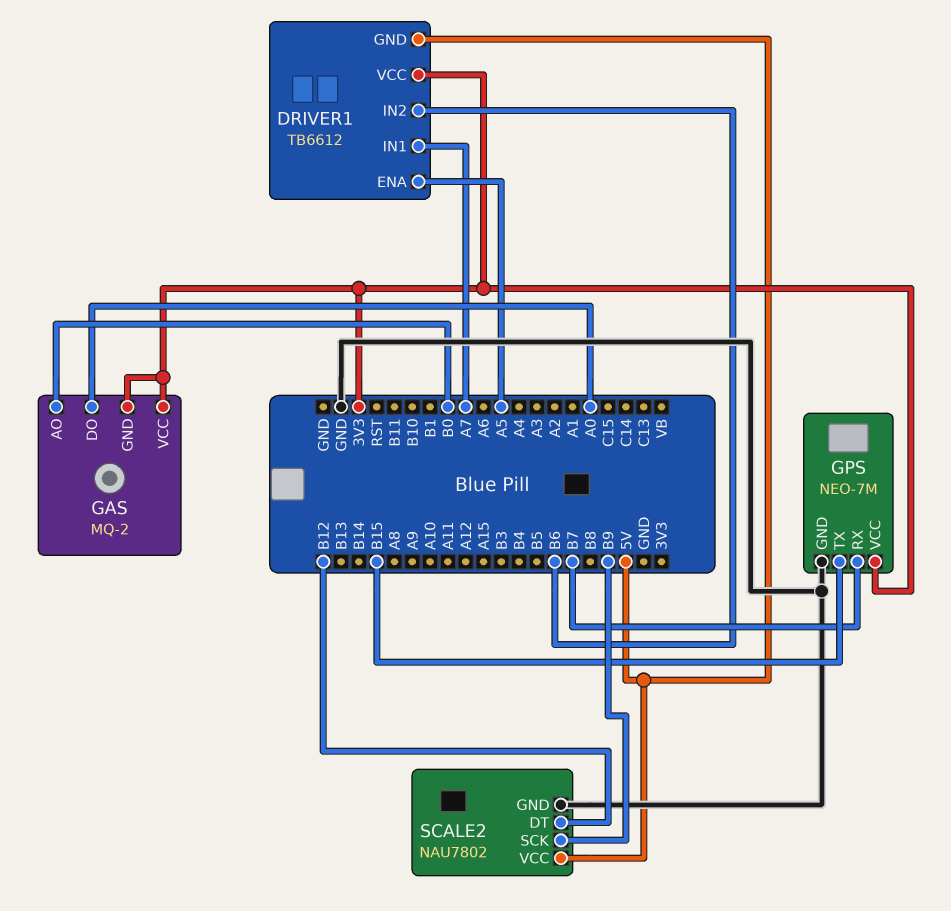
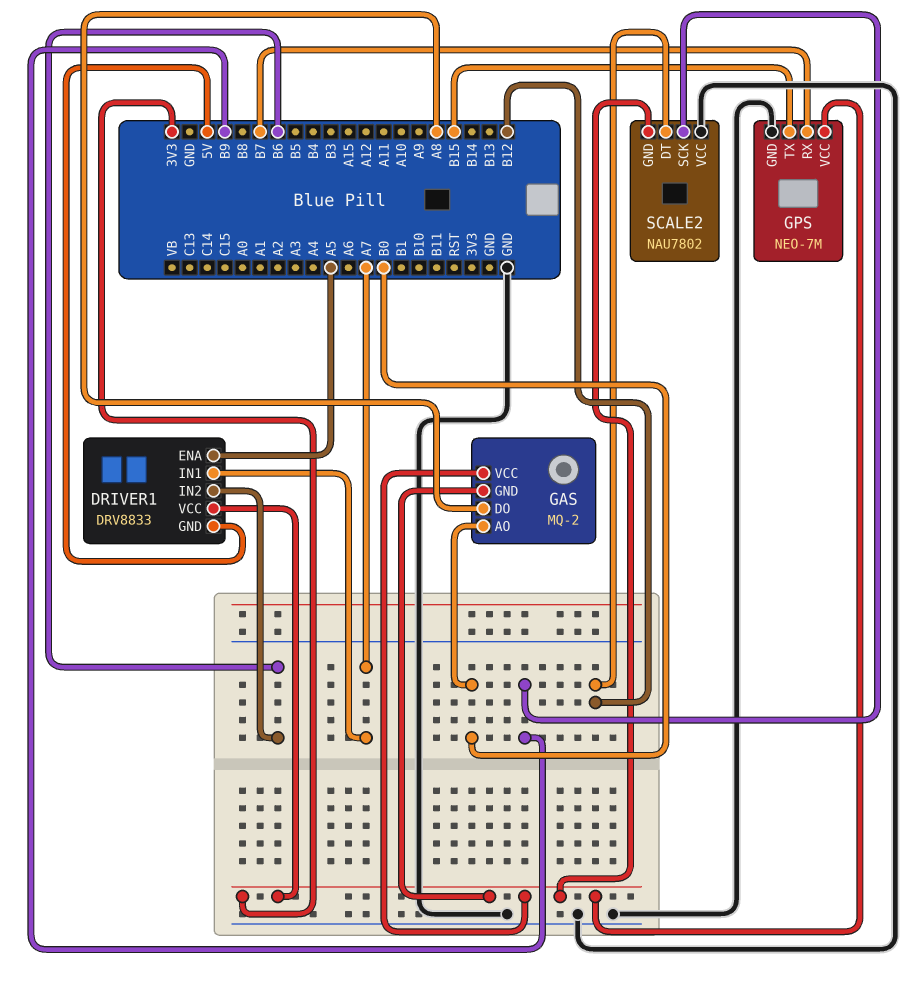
DRIVER1: TB6612 -> DRV8833
GAS pin DO: A0 -> A8
SCALE2 pin GND: GND -> 3V3
SCALE2 pin VCC: 5V -> GND

